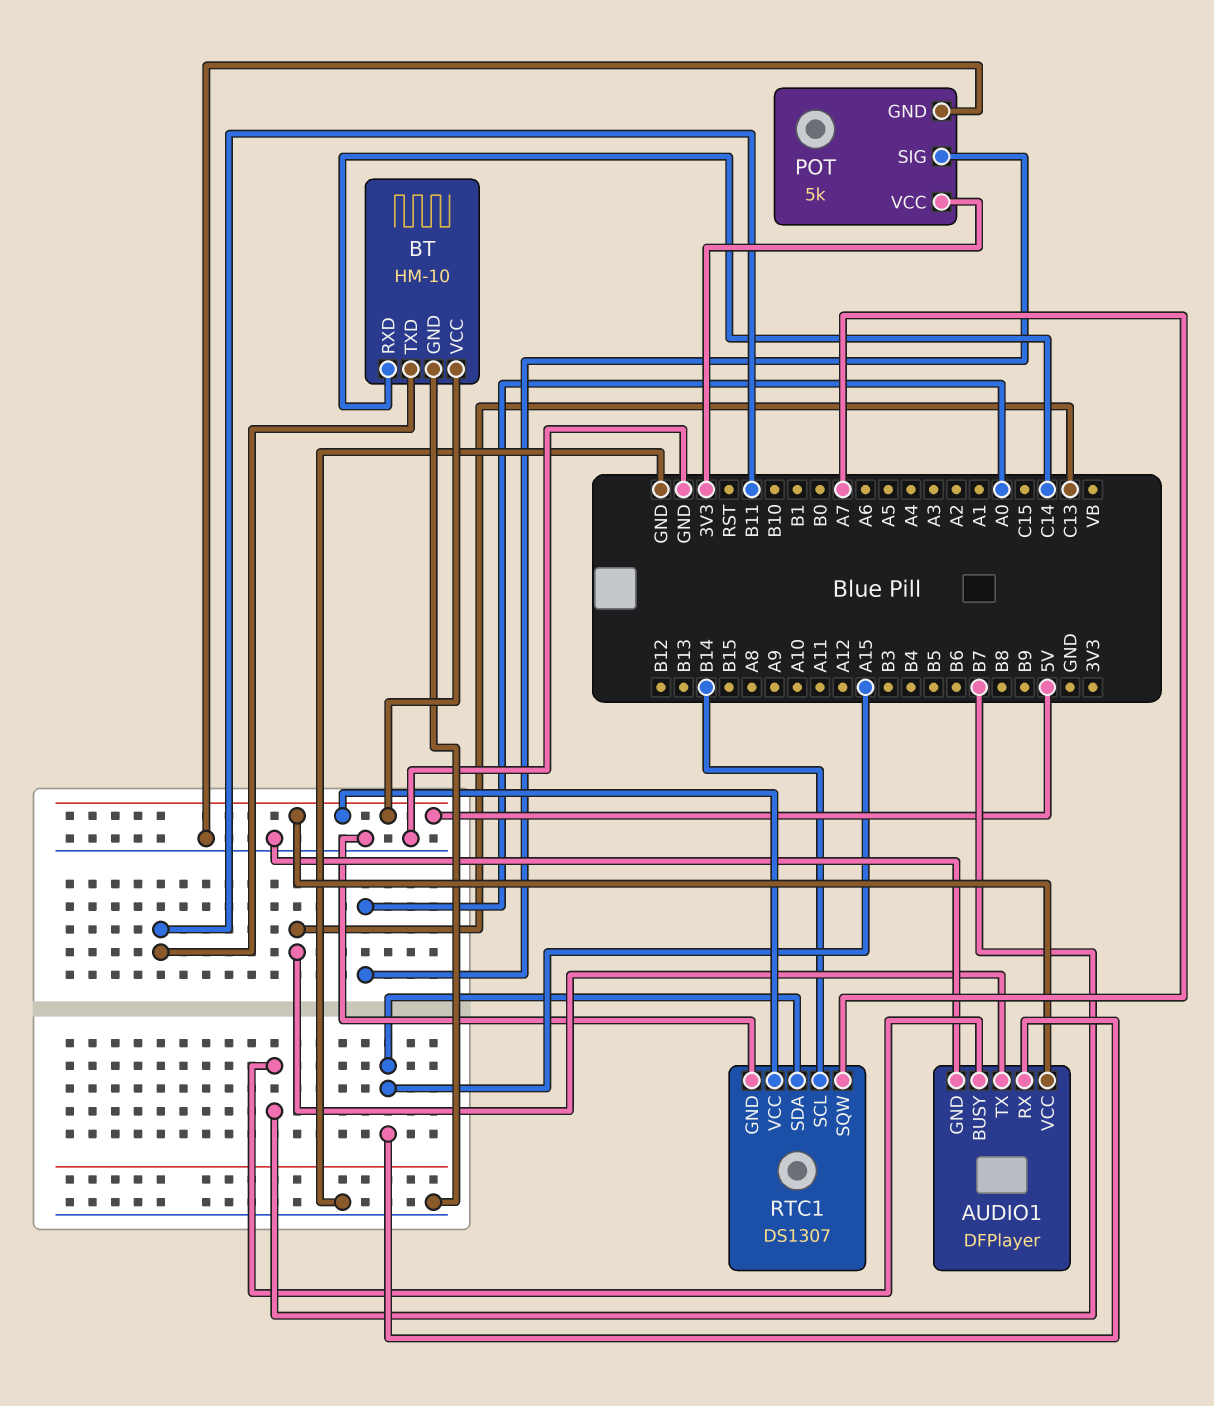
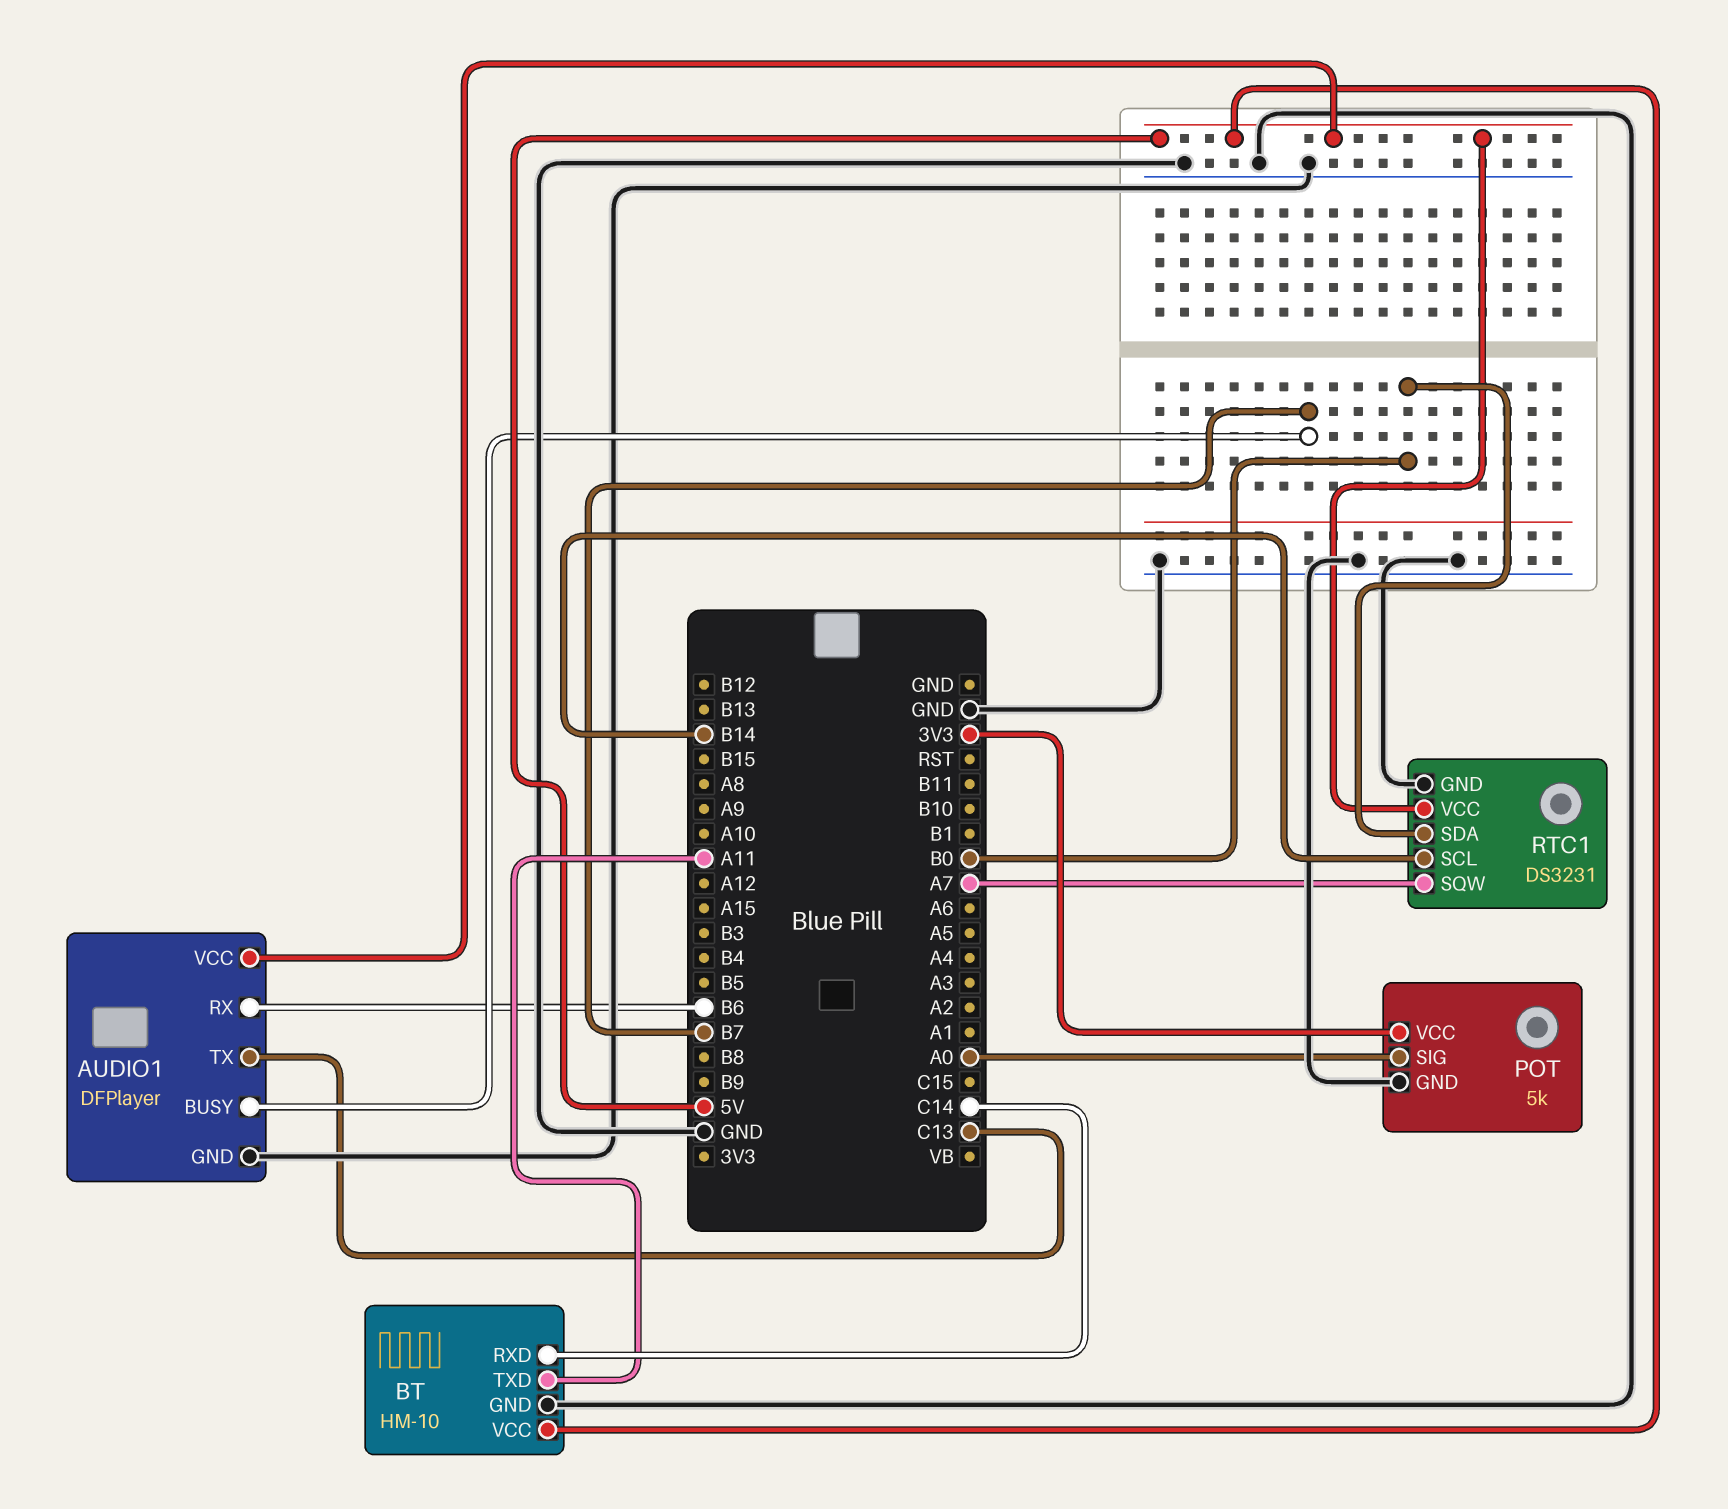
AUDIO1 pin RX: A15 -> B6
BT pin TXD: B11 -> A11
RTC1: DS1307 -> DS3231
RTC1 pin SDA: A15 -> B0

